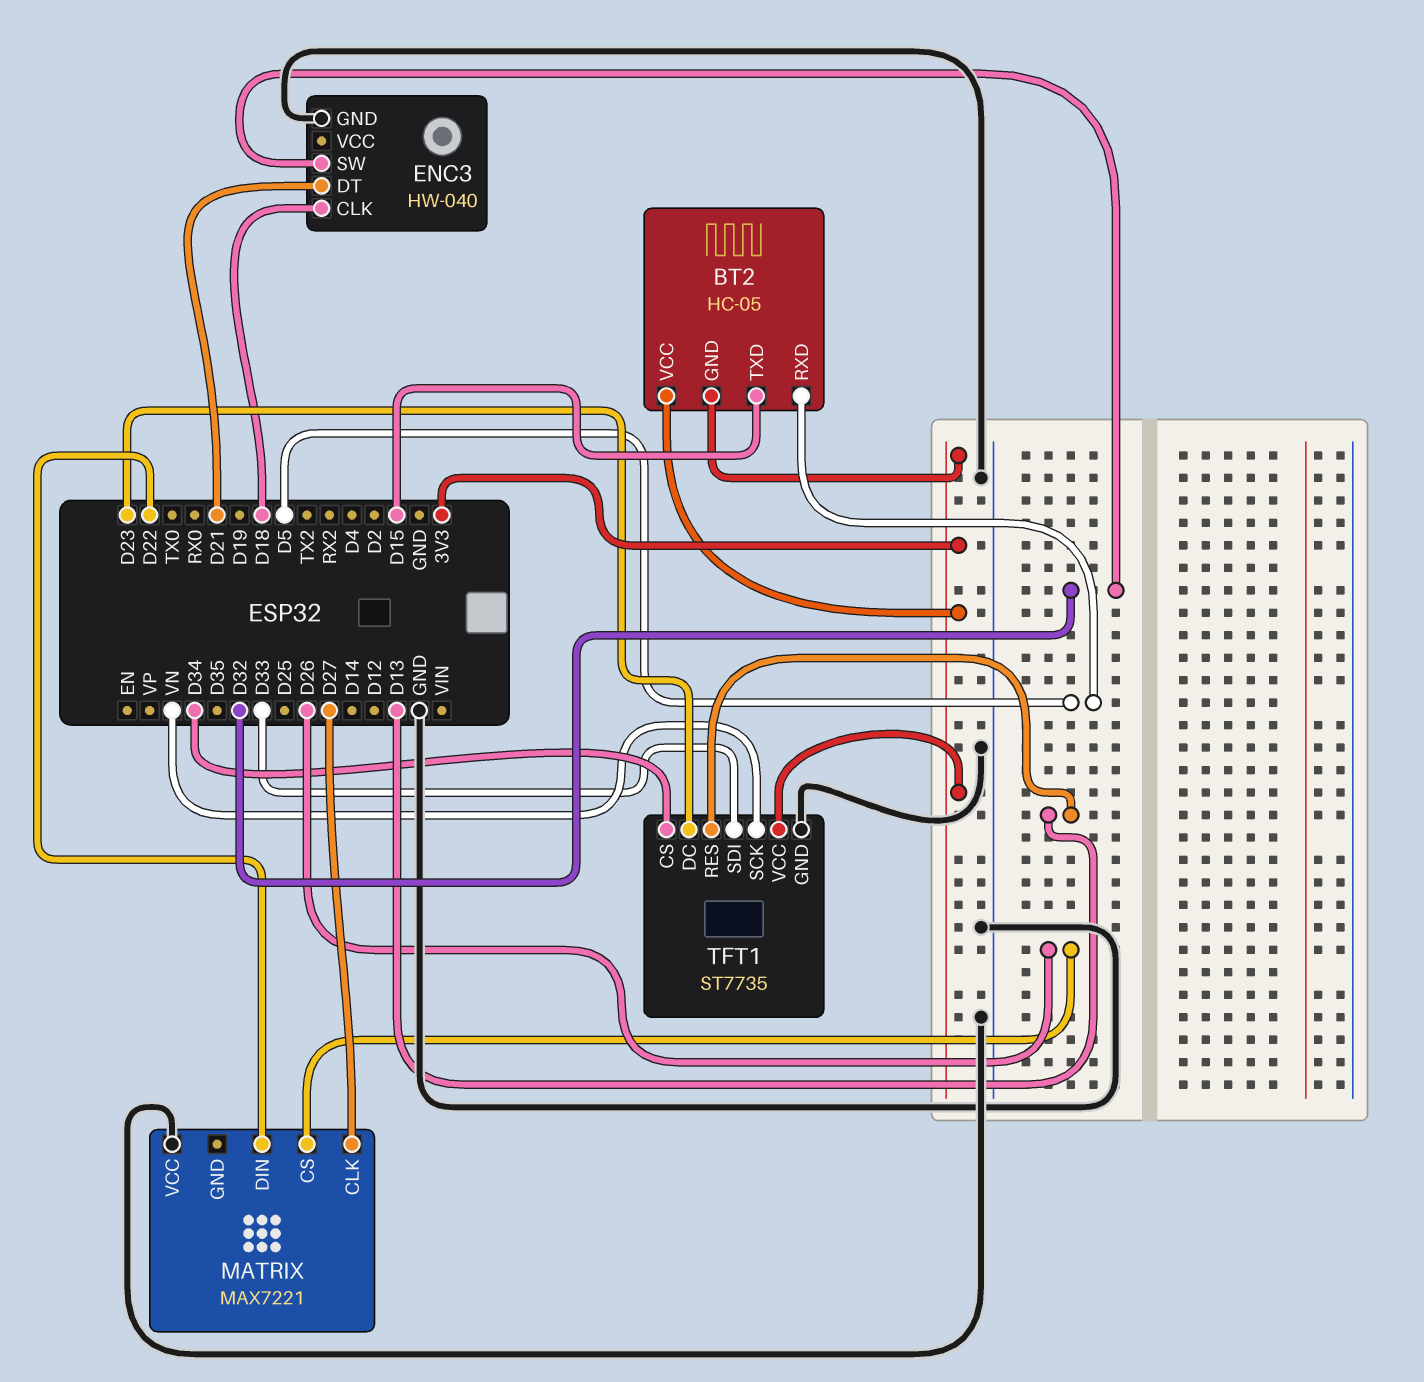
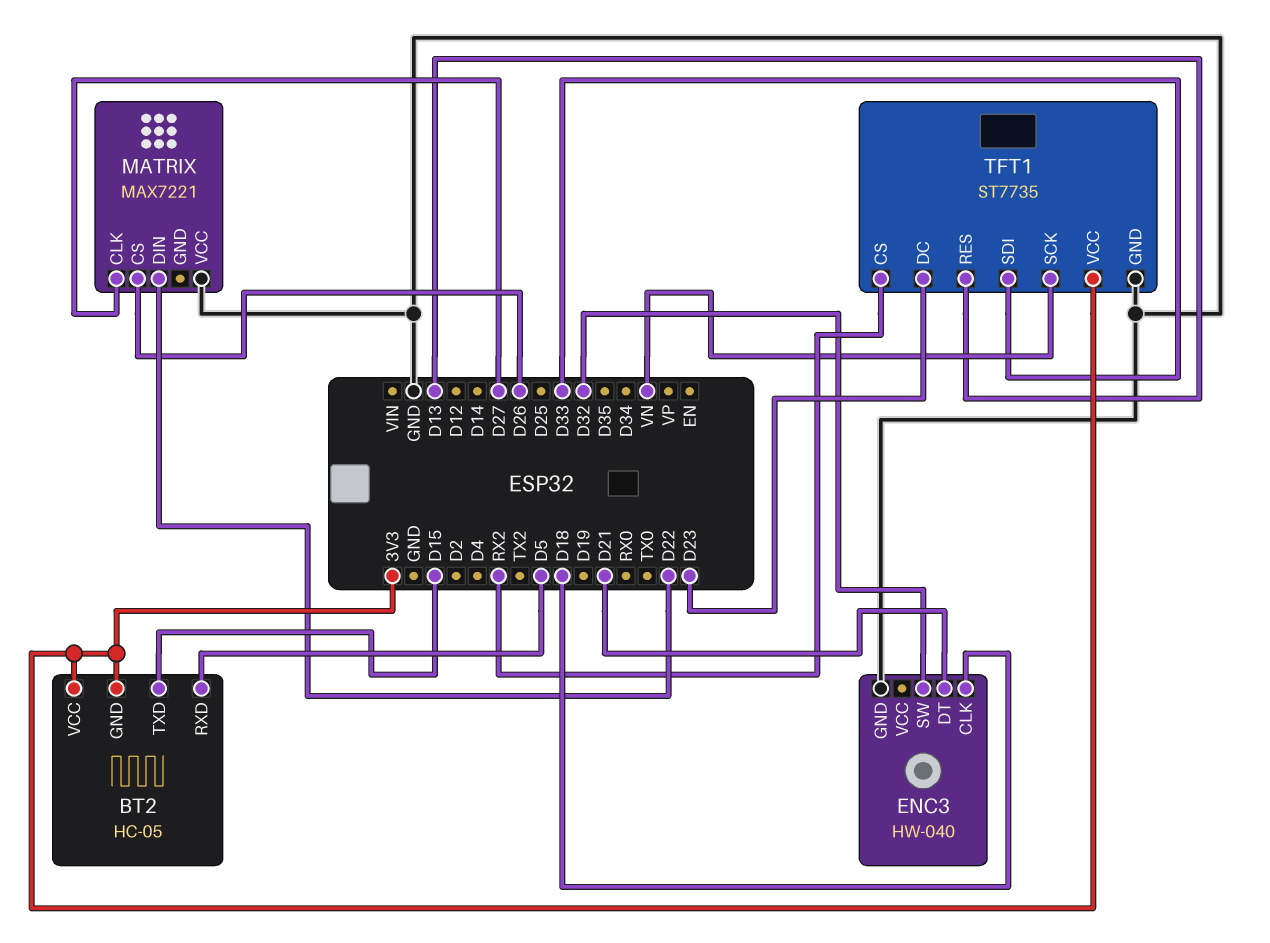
TFT1 pin CS: D34 -> RX2

